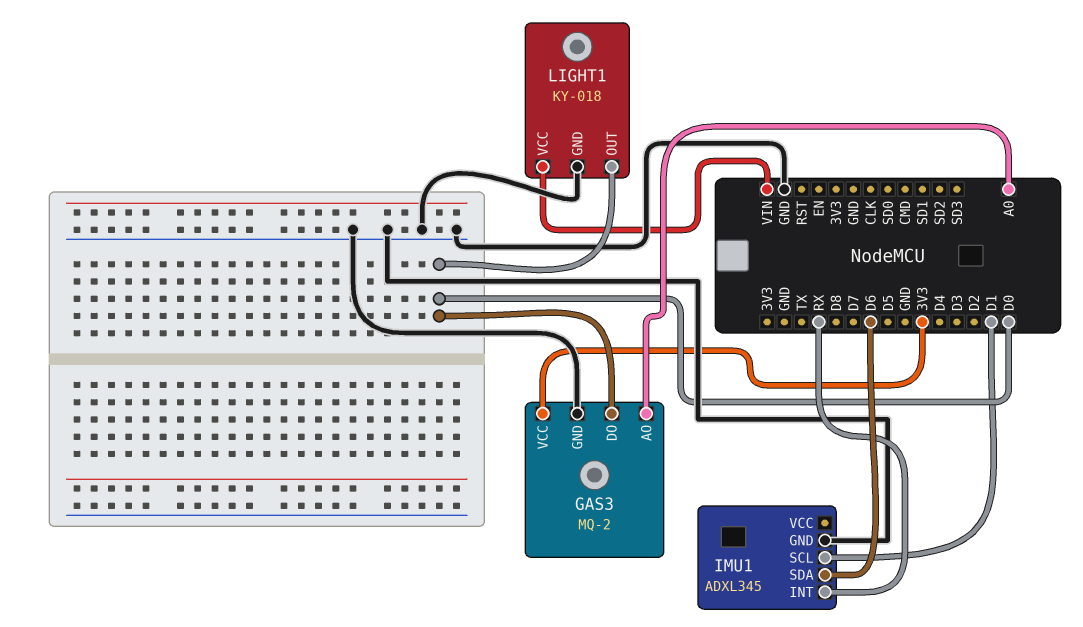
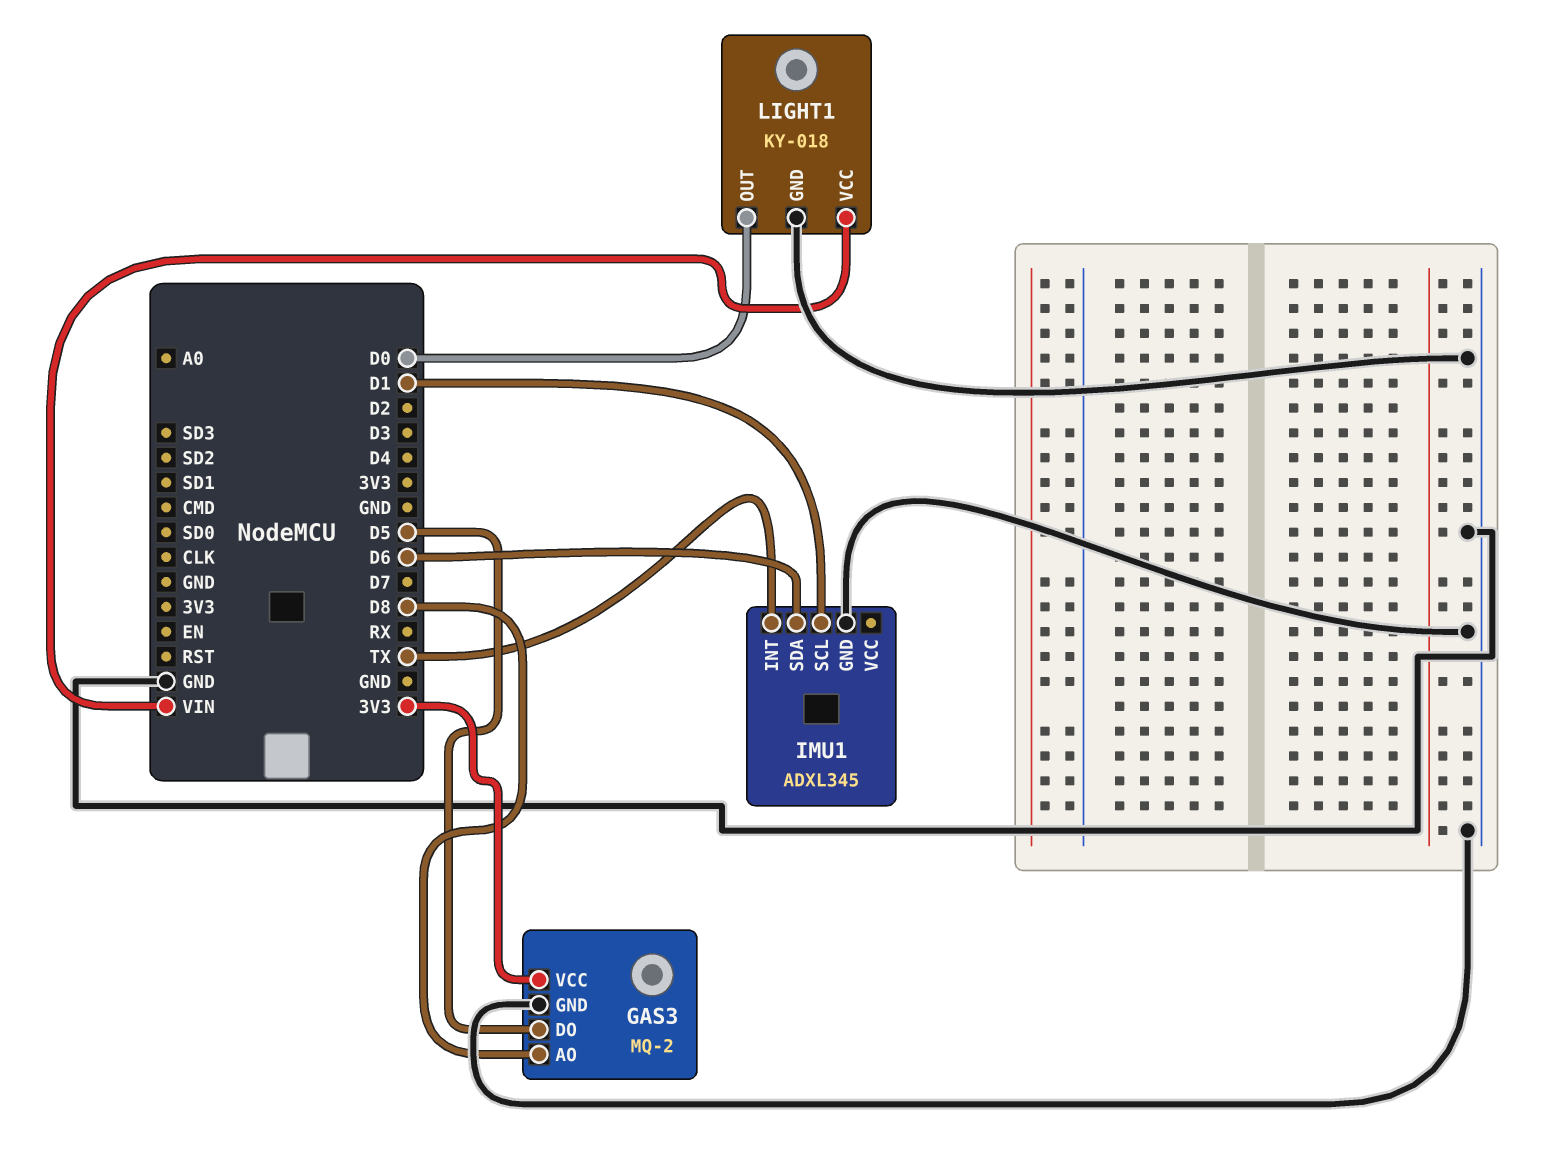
GAS3 pin AO: A0 -> D8
GAS3 pin DO: D0 -> D5
IMU1 pin INT: RX -> TX

